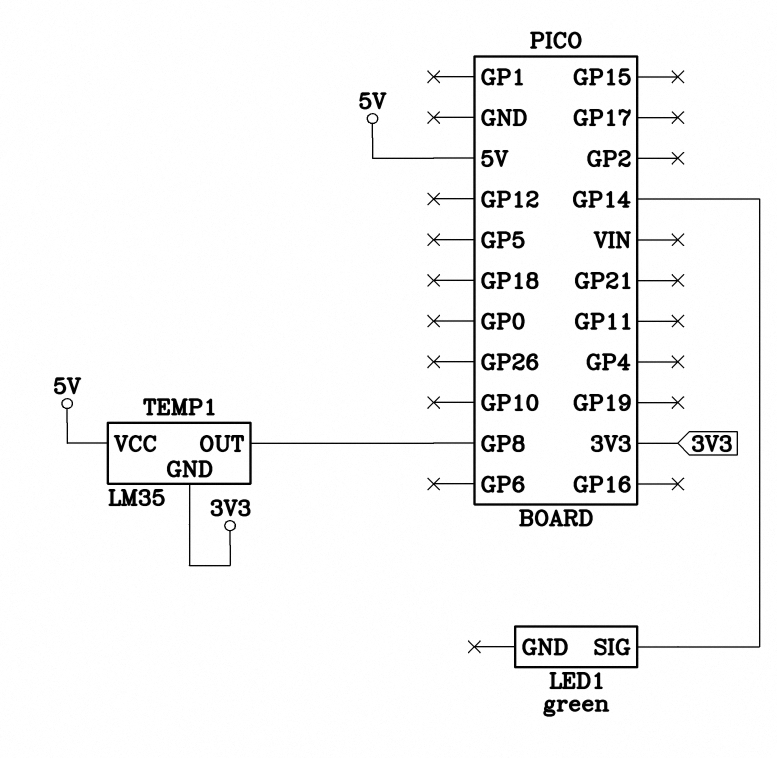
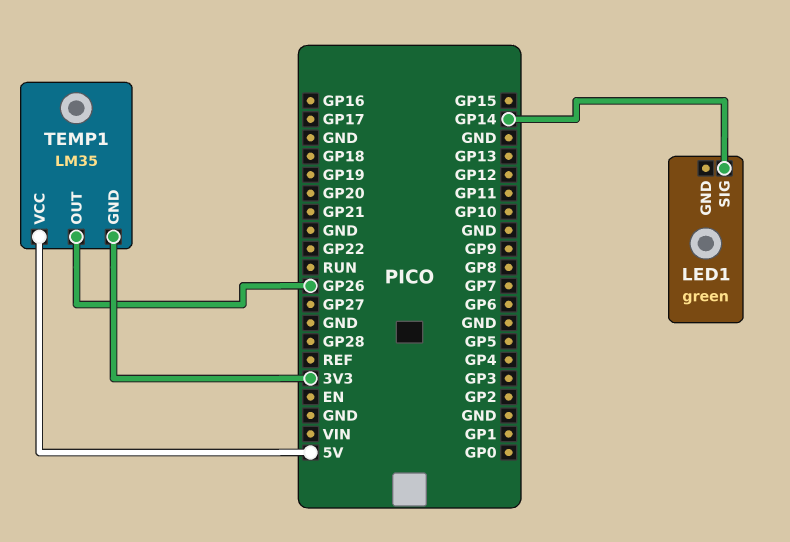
TEMP1 pin OUT: GP8 -> GP26

